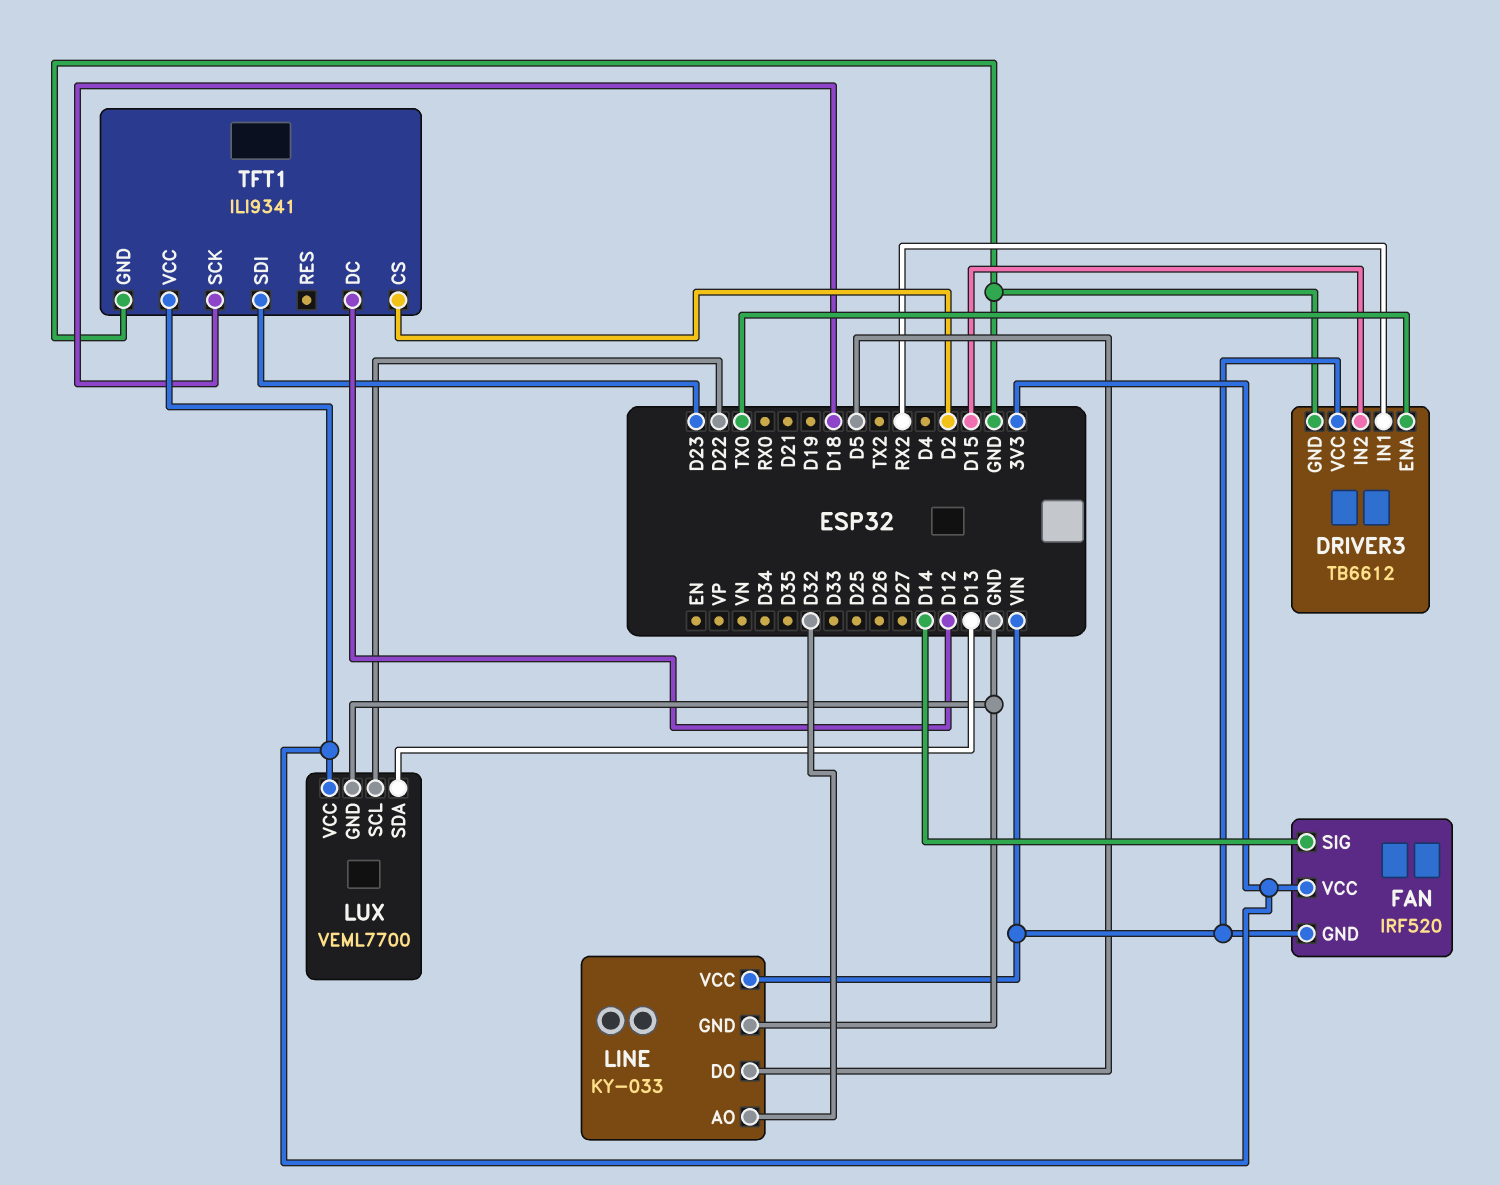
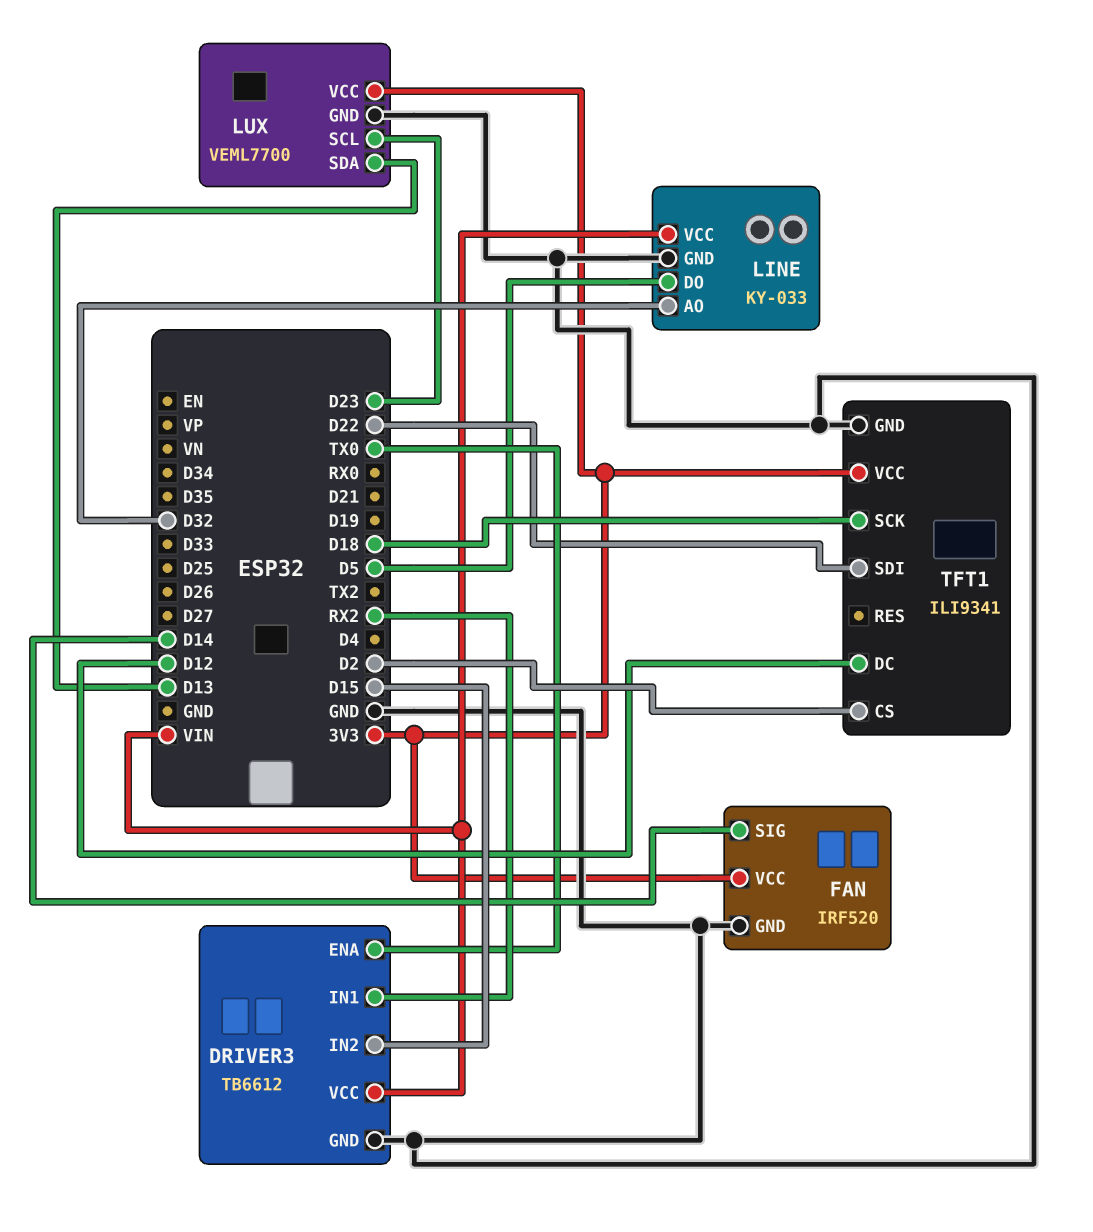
FAN pin GND: VIN -> GND
LUX pin SCL: D22 -> D23
TFT1 pin SDI: D23 -> D22

